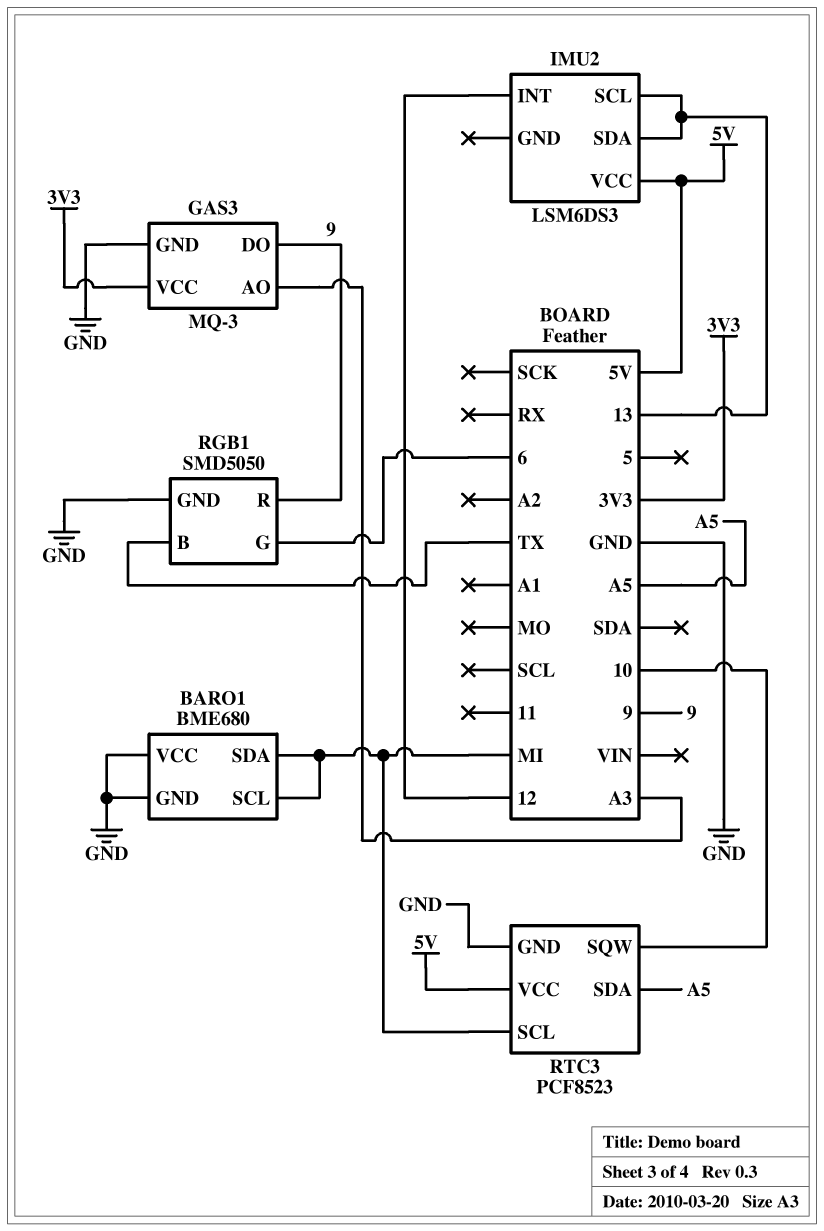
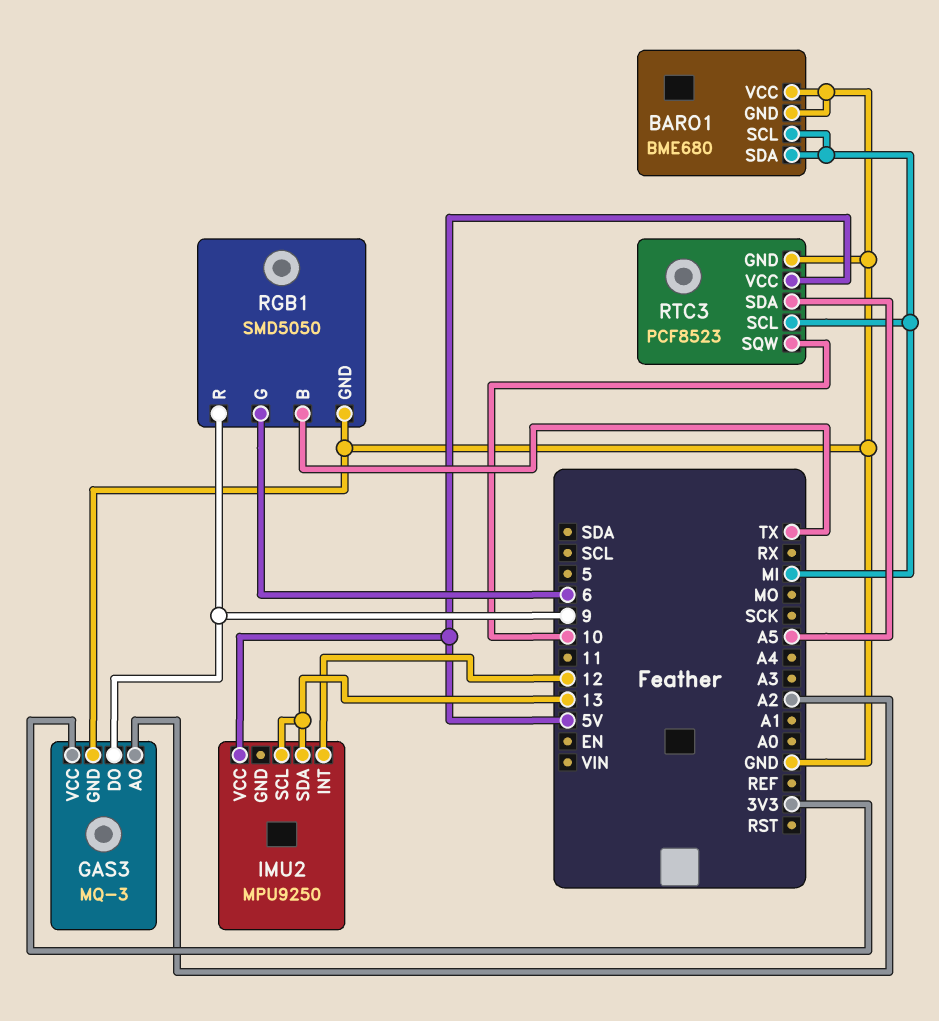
GAS3 pin AO: A3 -> A2
IMU2: LSM6DS3 -> MPU9250

